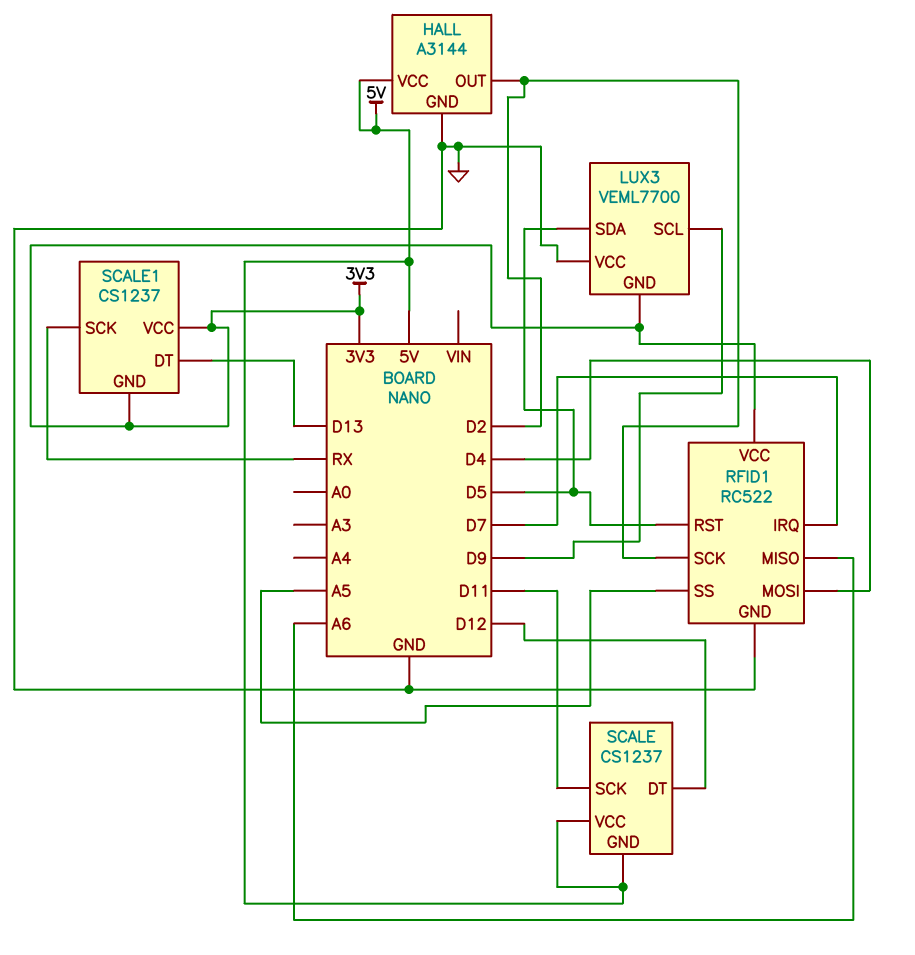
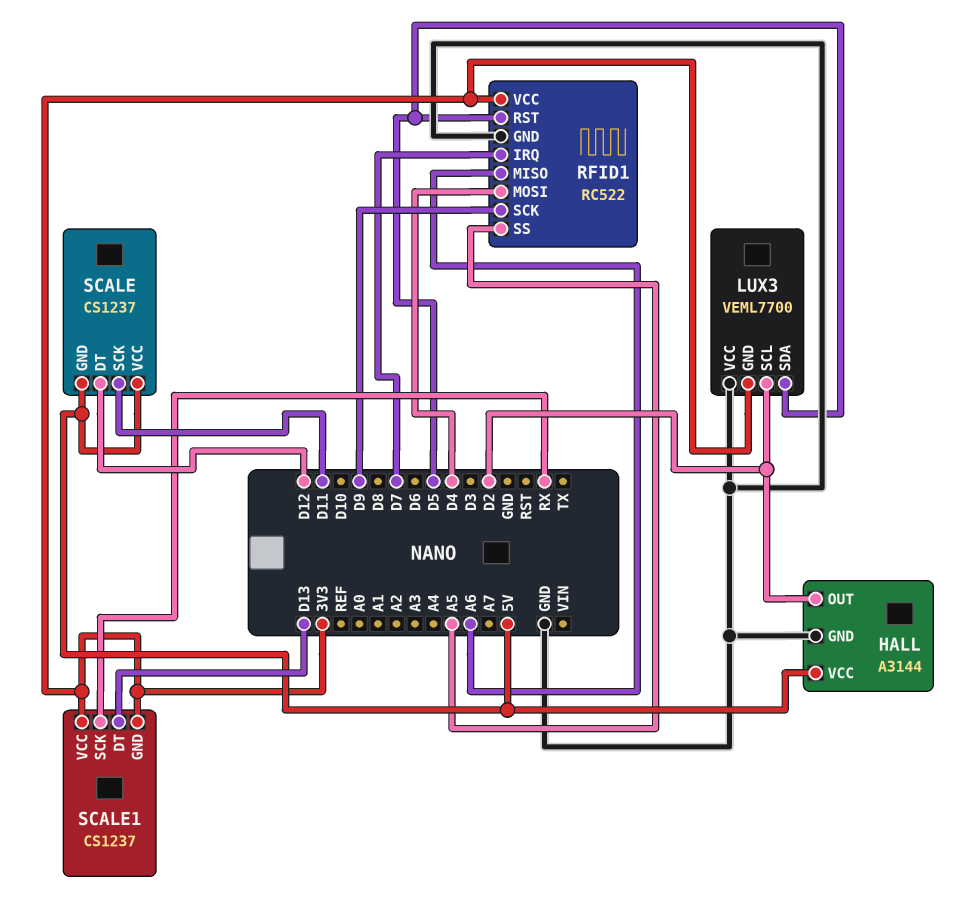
LUX3 pin SCL: D9 -> D2
RFID1 pin SCK: D2 -> D9

